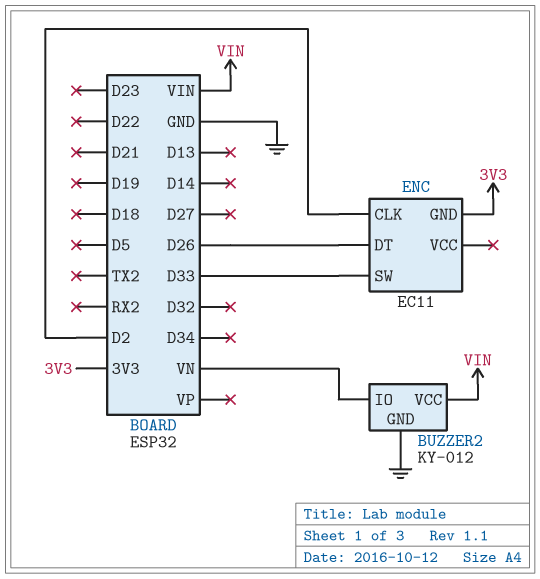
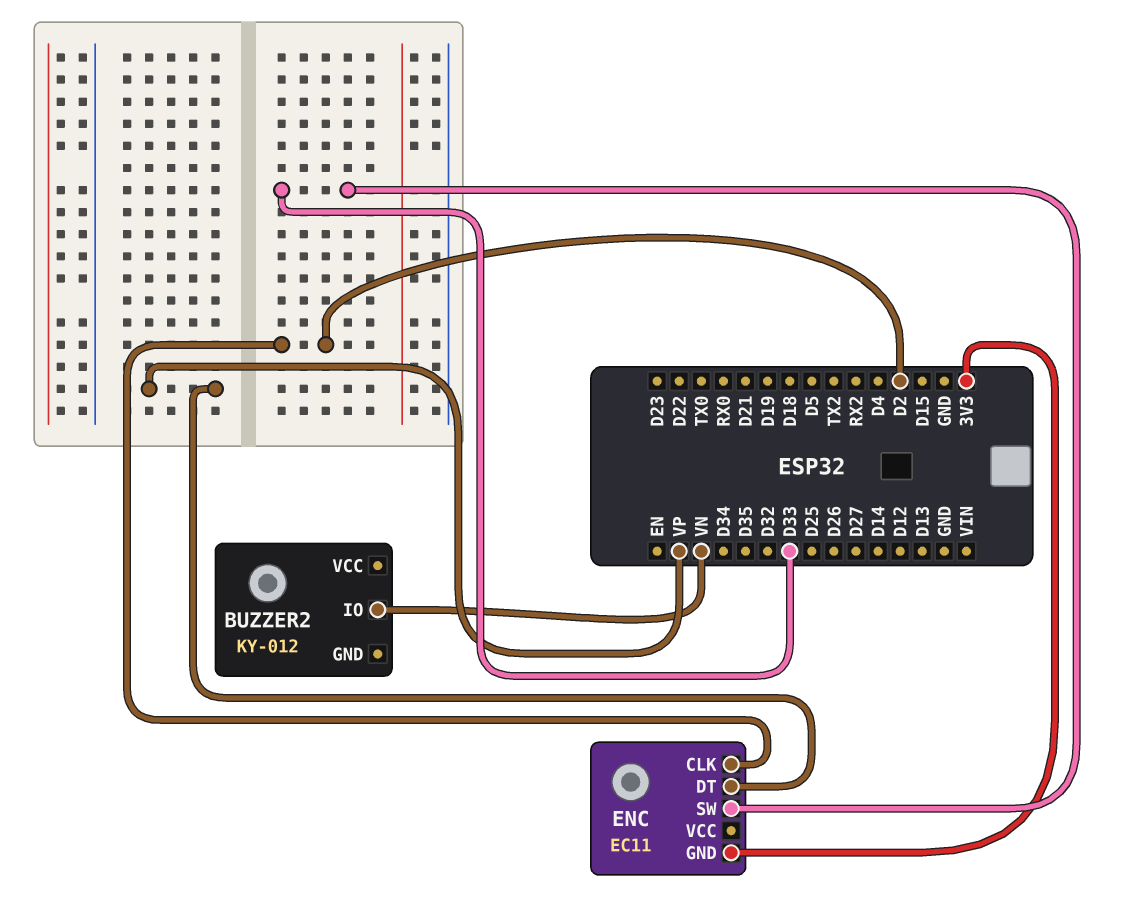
BUZZER2 pin GND: GND -> none
BUZZER2 pin VCC: VIN -> none
ENC pin DT: D26 -> VP

